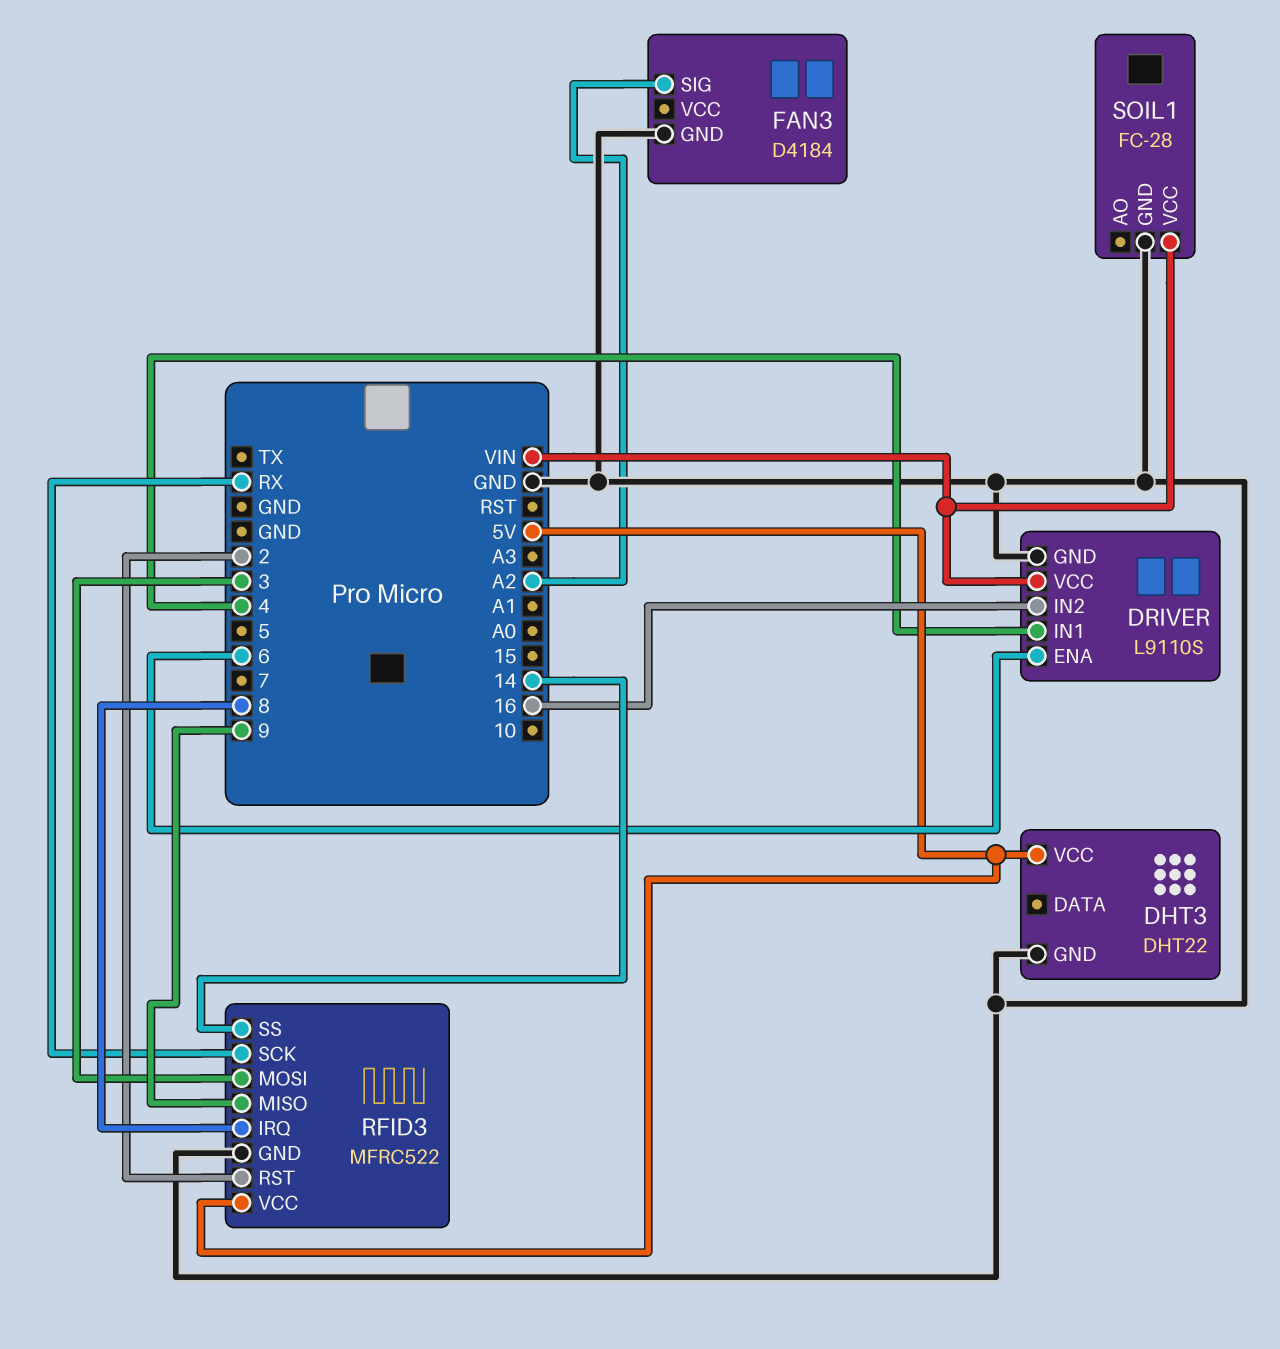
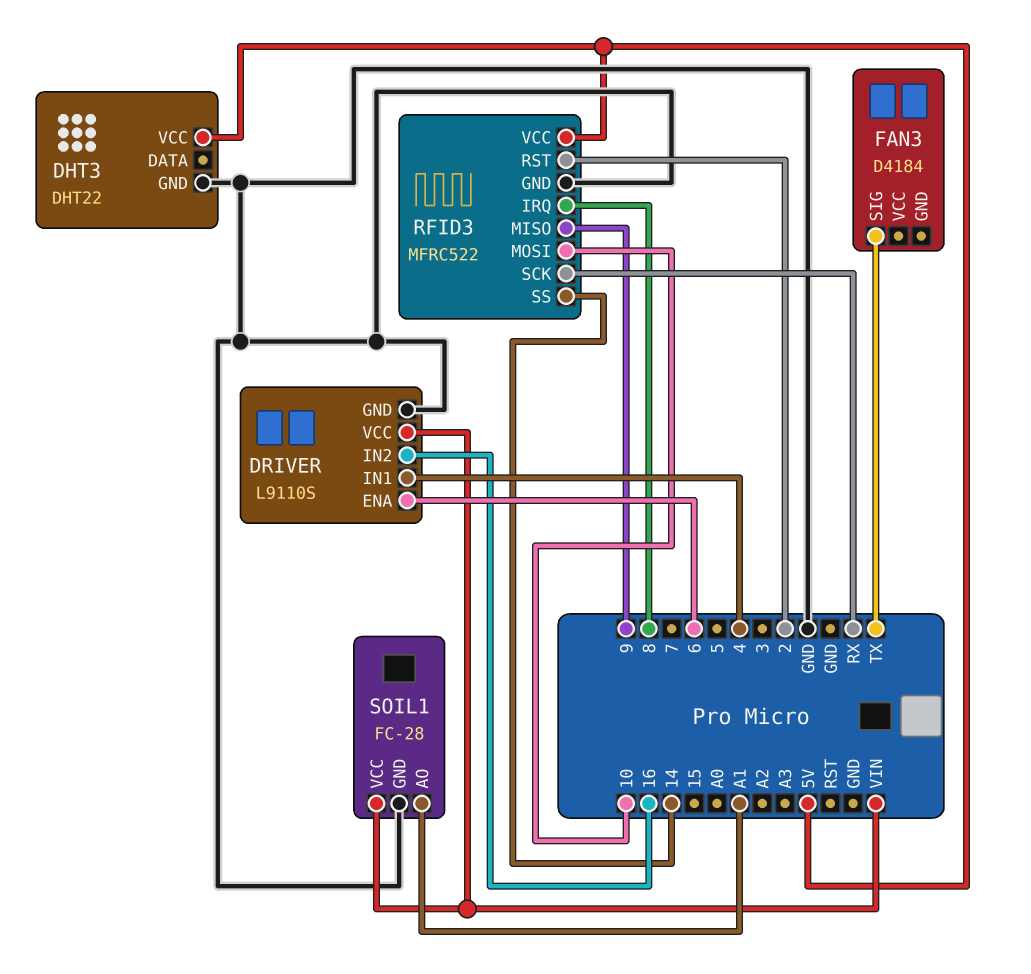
FAN3 pin GND: GND -> none
FAN3 pin SIG: A2 -> TX
RFID3 pin MOSI: 3 -> 10
SOIL1 pin AO: none -> A1

